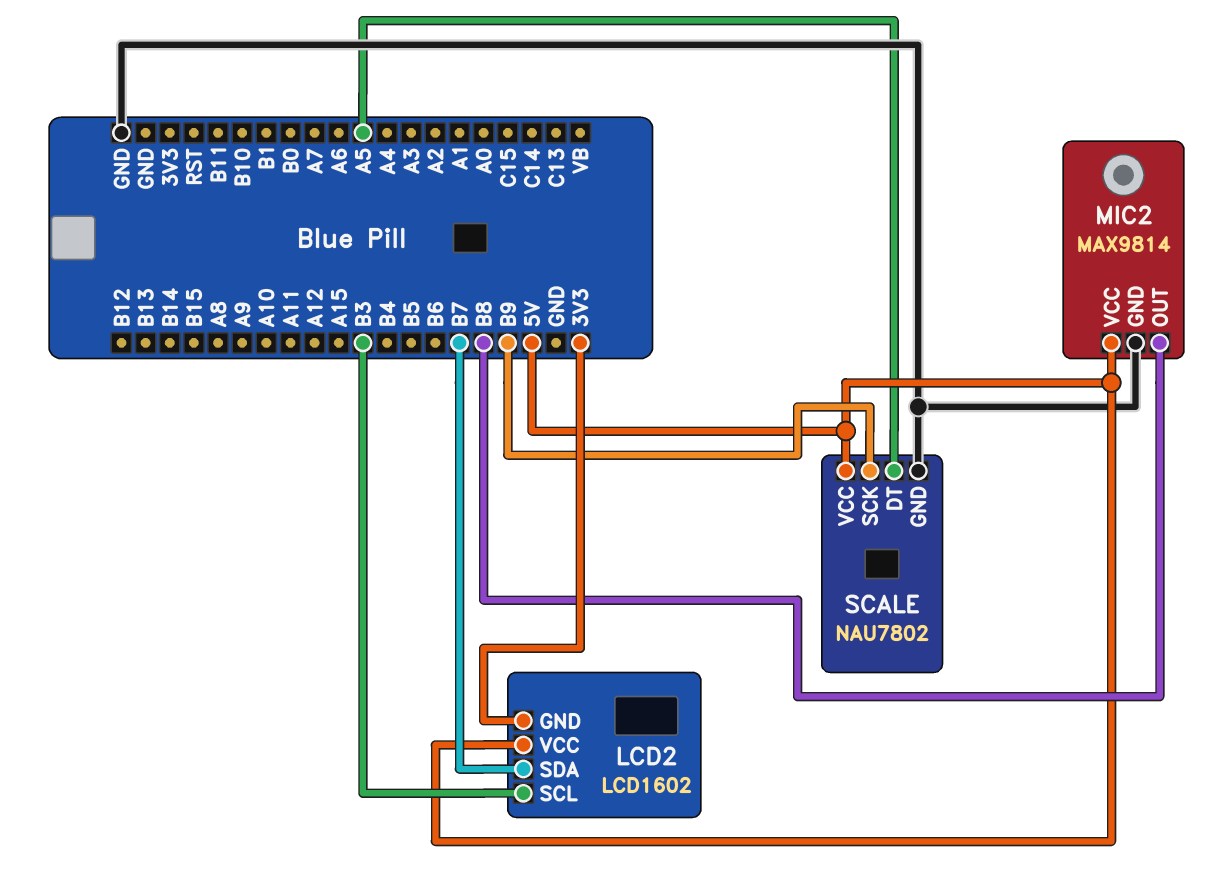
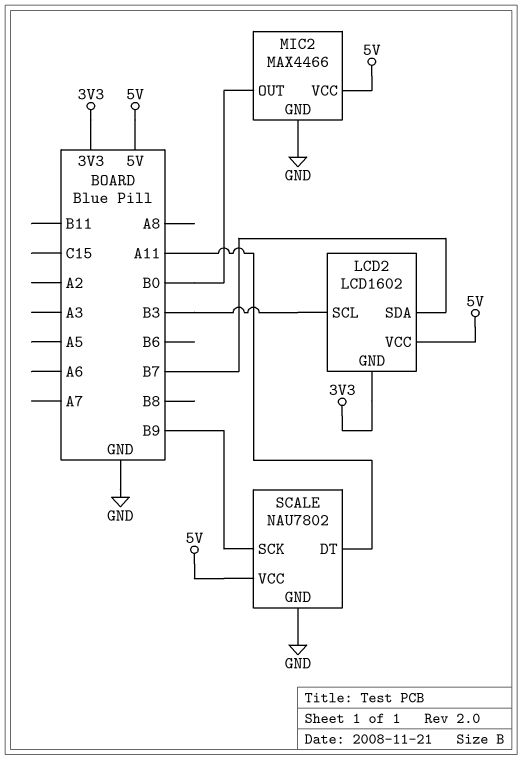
MIC2: MAX9814 -> MAX4466
MIC2 pin OUT: B8 -> B0
SCALE pin DT: A5 -> A11

